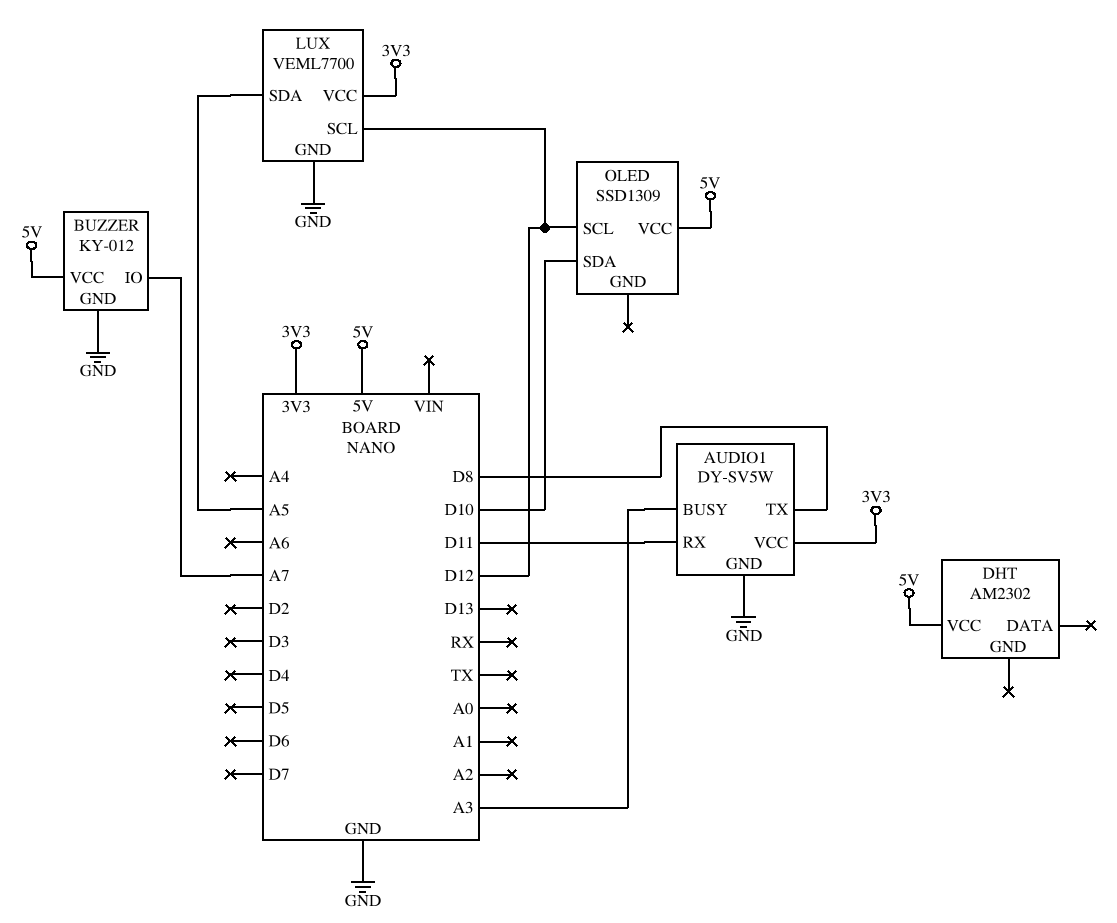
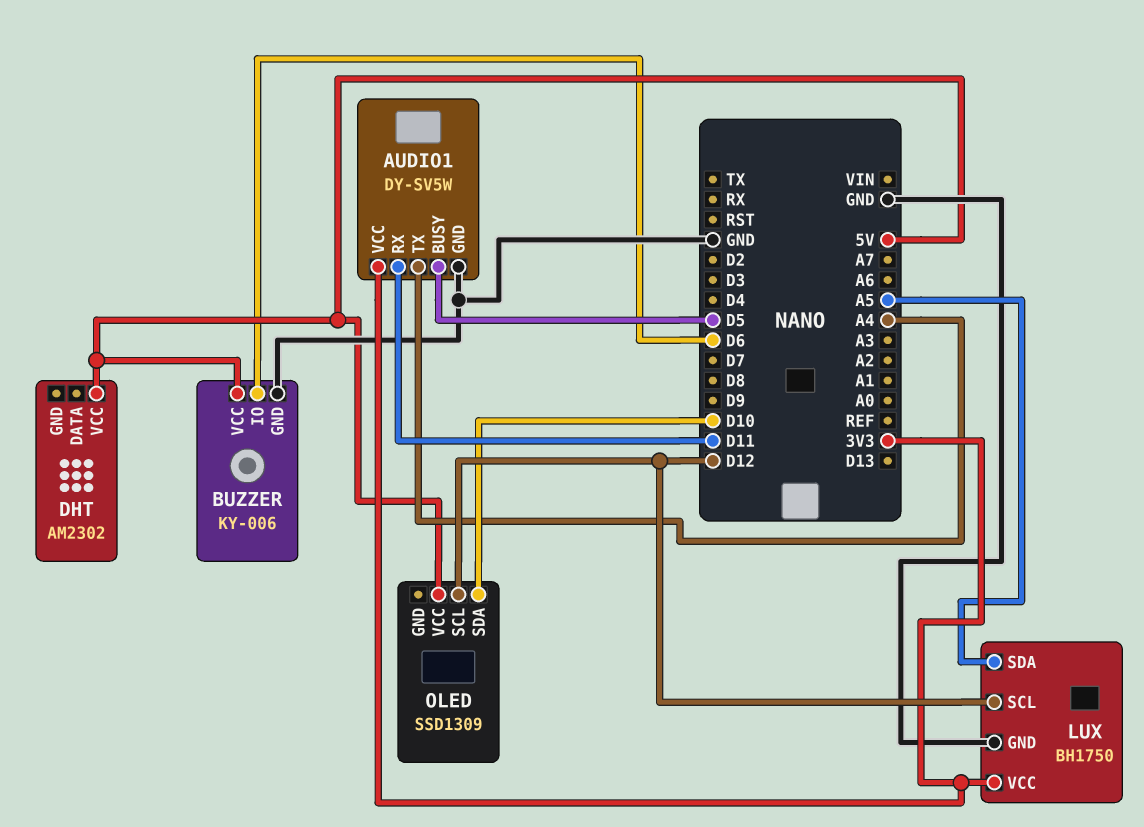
AUDIO1 pin BUSY: A3 -> D5
AUDIO1 pin TX: D8 -> A4
BUZZER: KY-012 -> KY-006
BUZZER pin IO: A7 -> D6
LUX: VEML7700 -> BH1750

